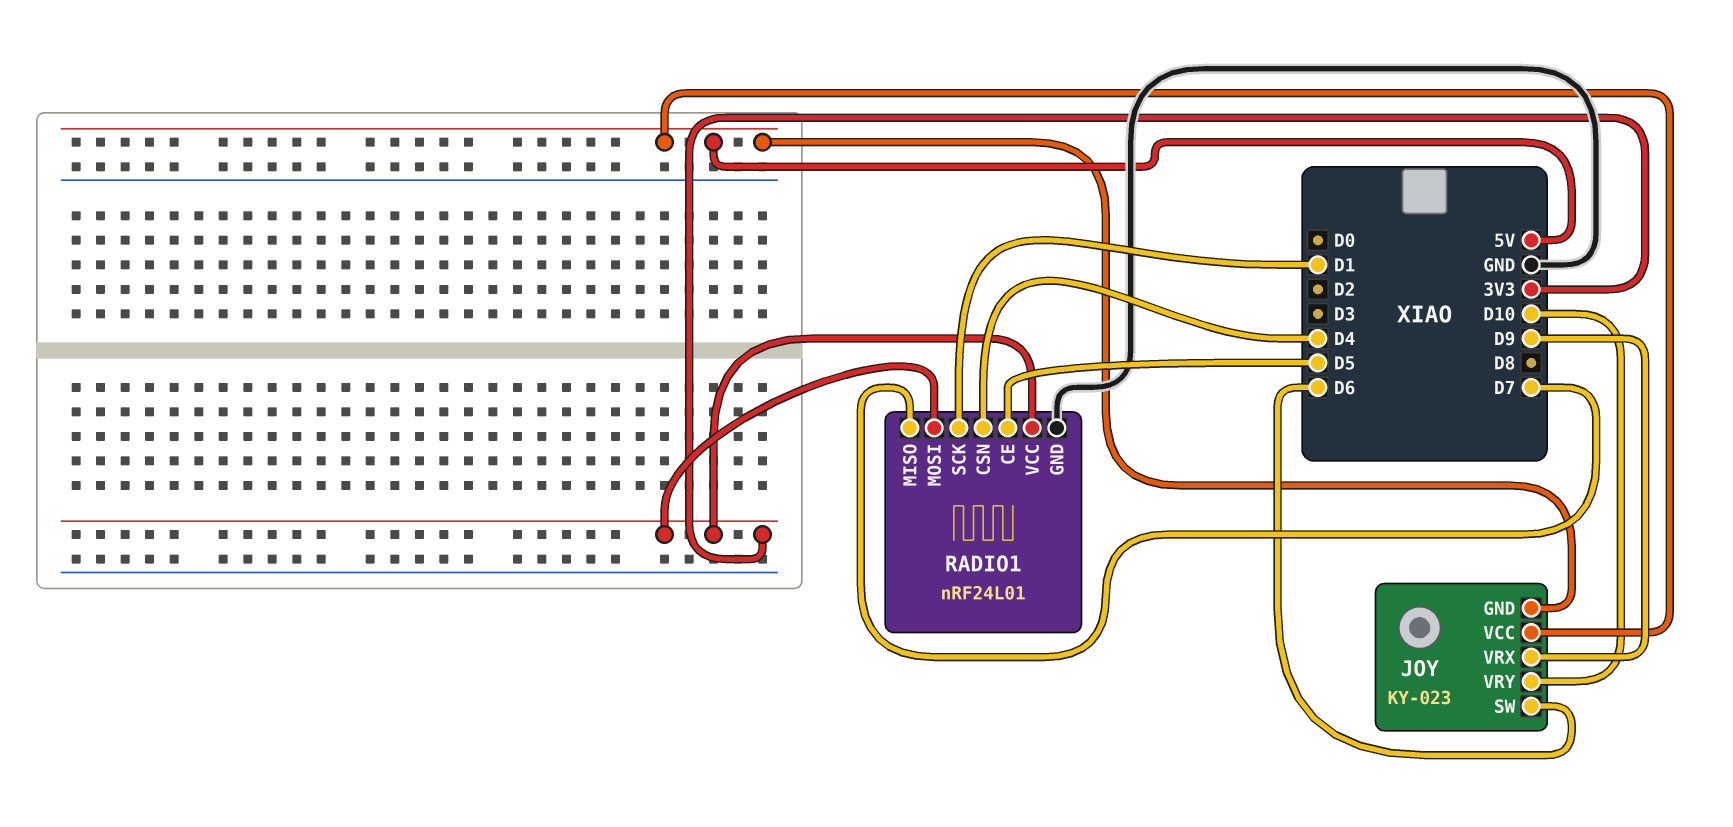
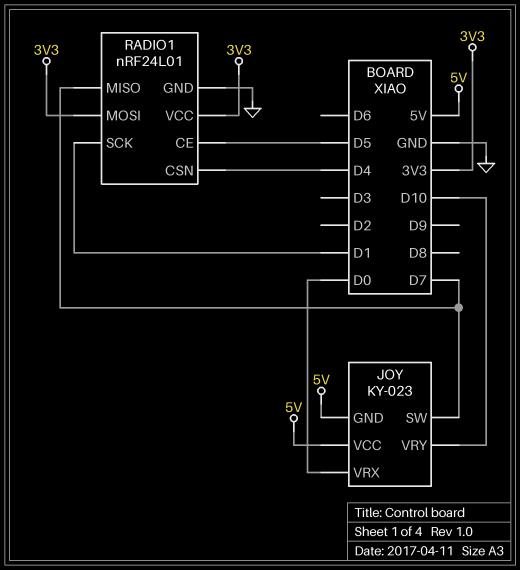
JOY pin SW: D6 -> D7
JOY pin VRX: D9 -> D0

